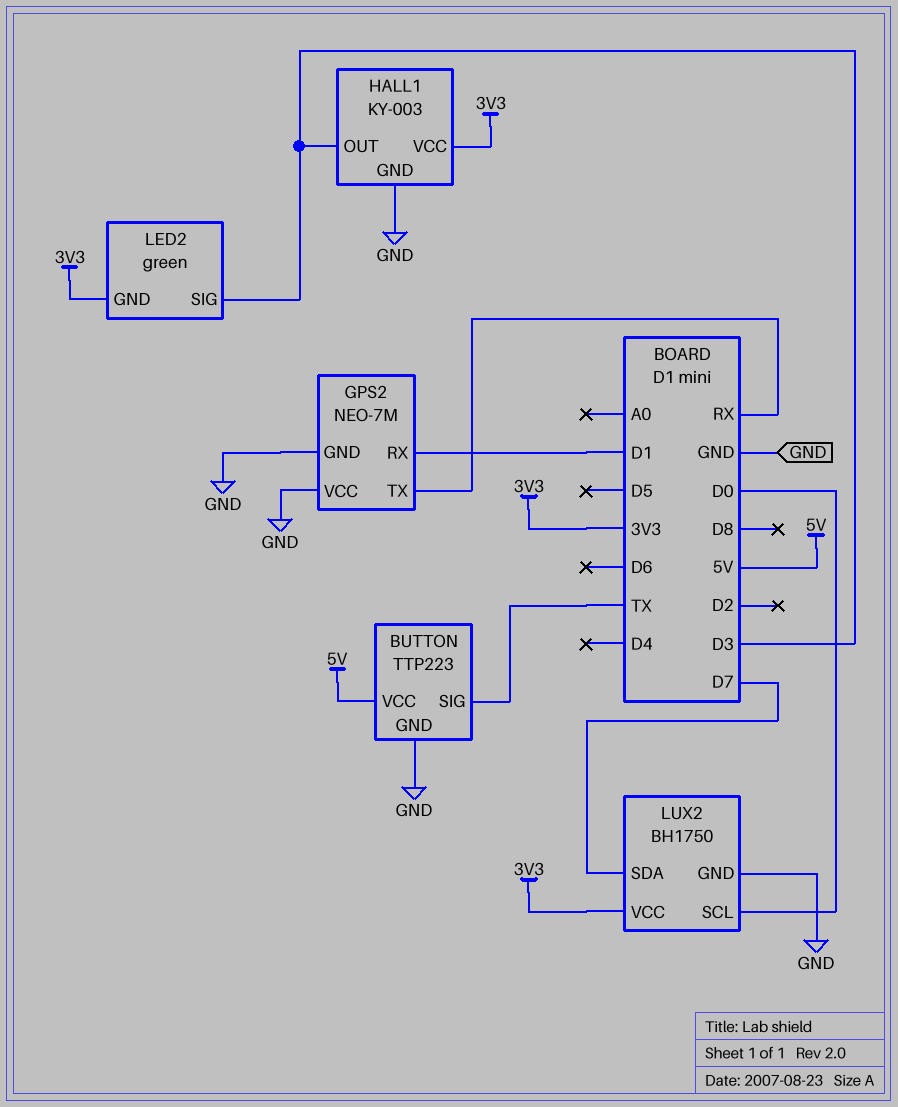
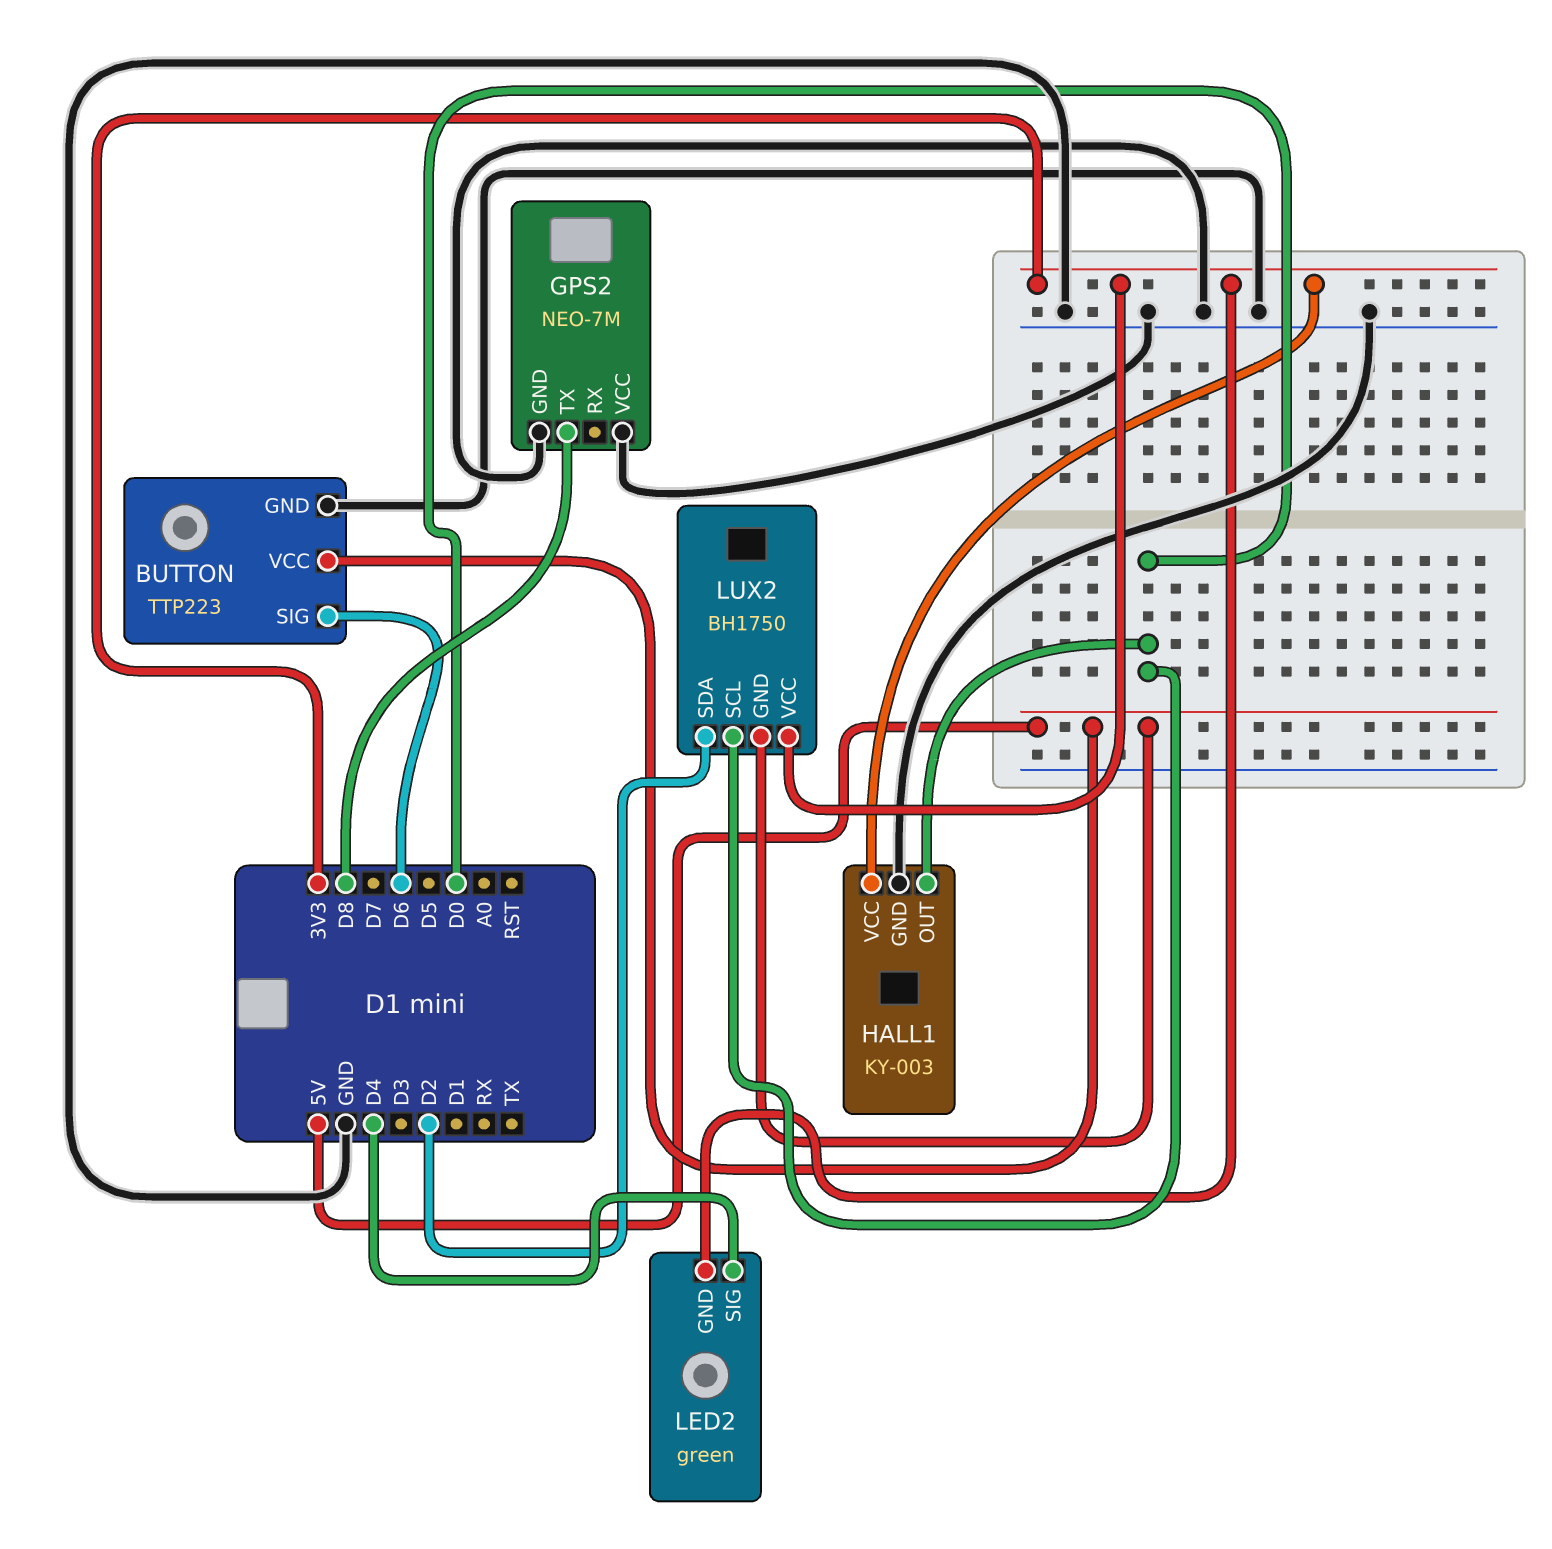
BUTTON pin SIG: TX -> D6
GPS2 pin RX: D1 -> none
GPS2 pin TX: RX -> D8
HALL1 pin OUT: D3 -> D0
LED2 pin SIG: D3 -> D4
LUX2 pin GND: GND -> 5V
LUX2 pin SDA: D7 -> D2

